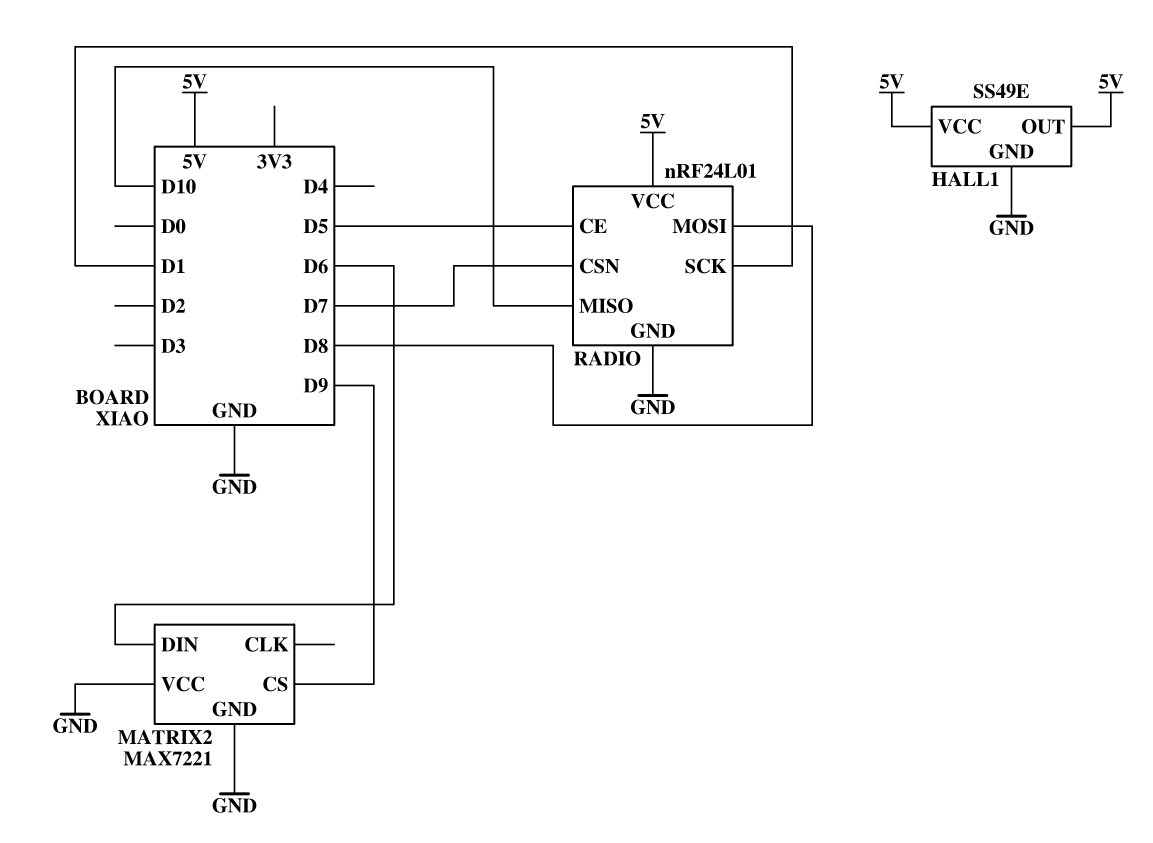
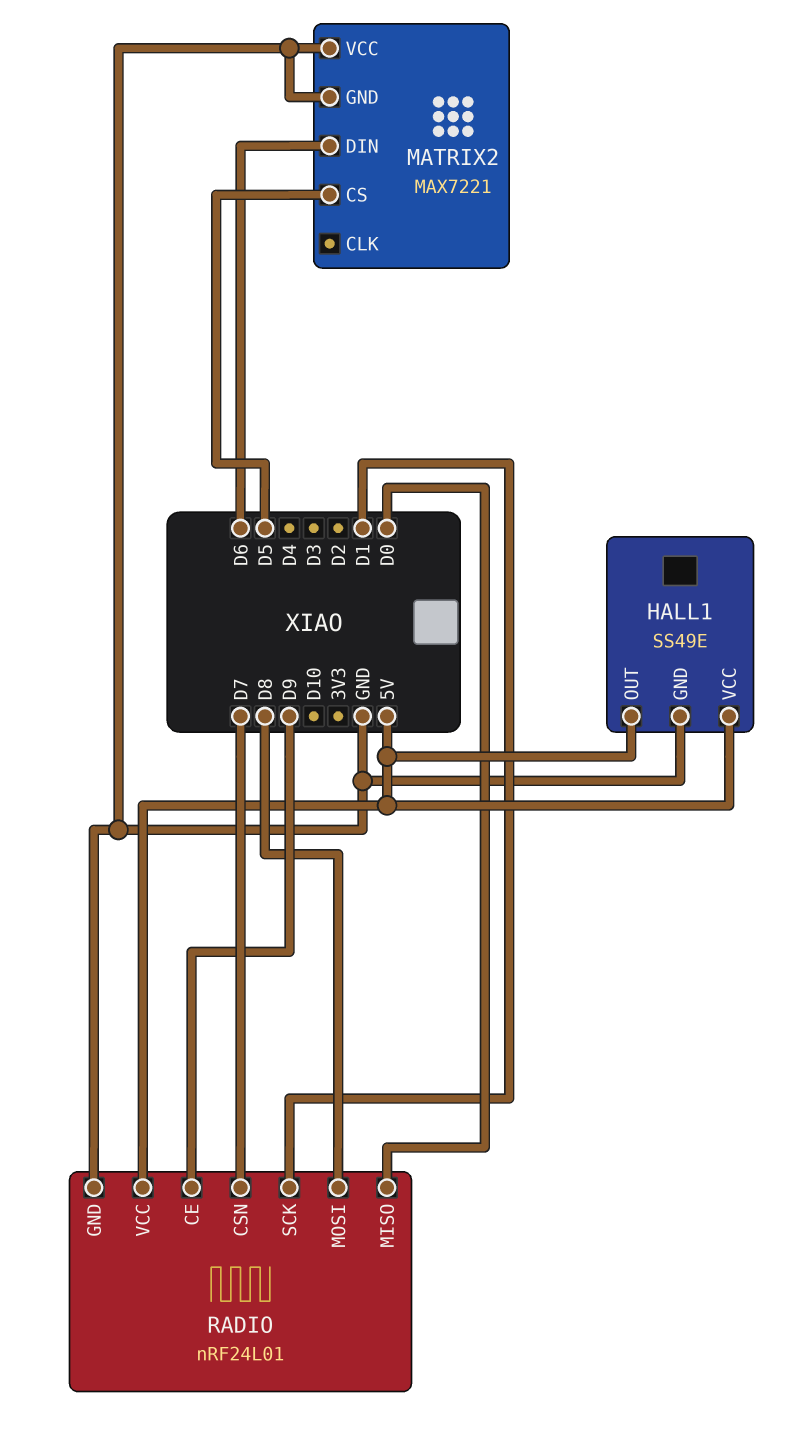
MATRIX2 pin CS: D9 -> D5
RADIO pin CE: D5 -> D9
RADIO pin MISO: D10 -> D0

